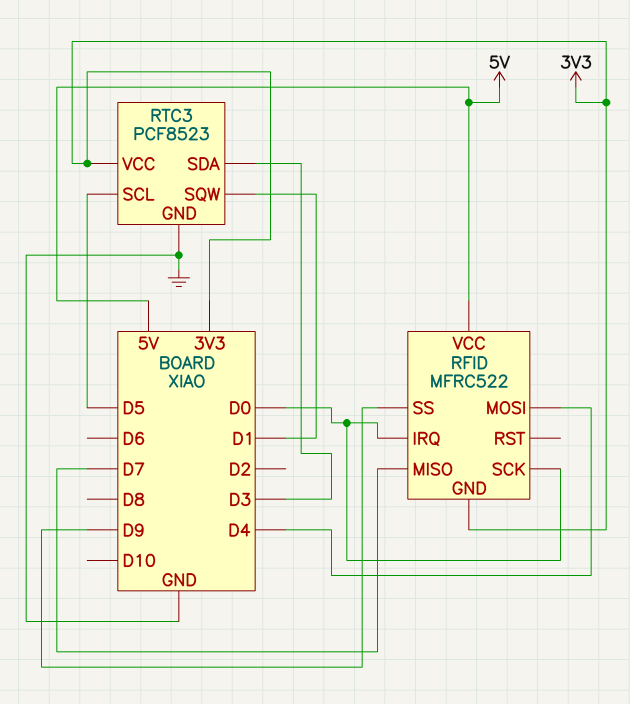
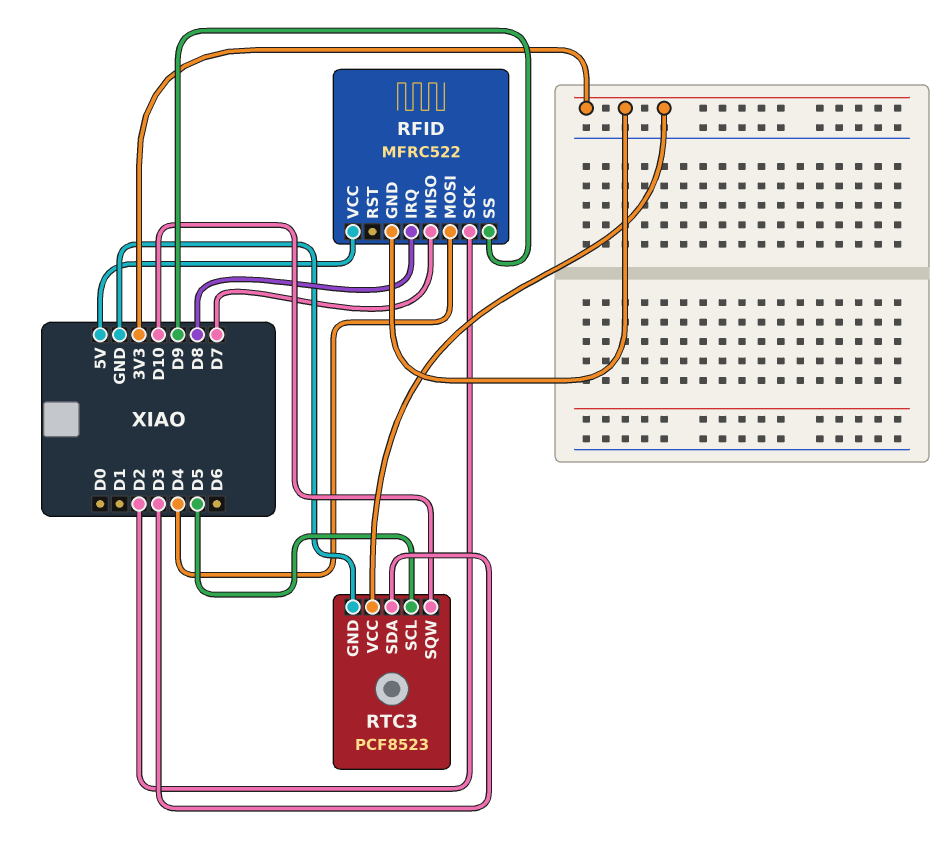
RFID pin IRQ: D0 -> D8
RFID pin SCK: D0 -> D2
RTC3 pin SQW: D1 -> D10

